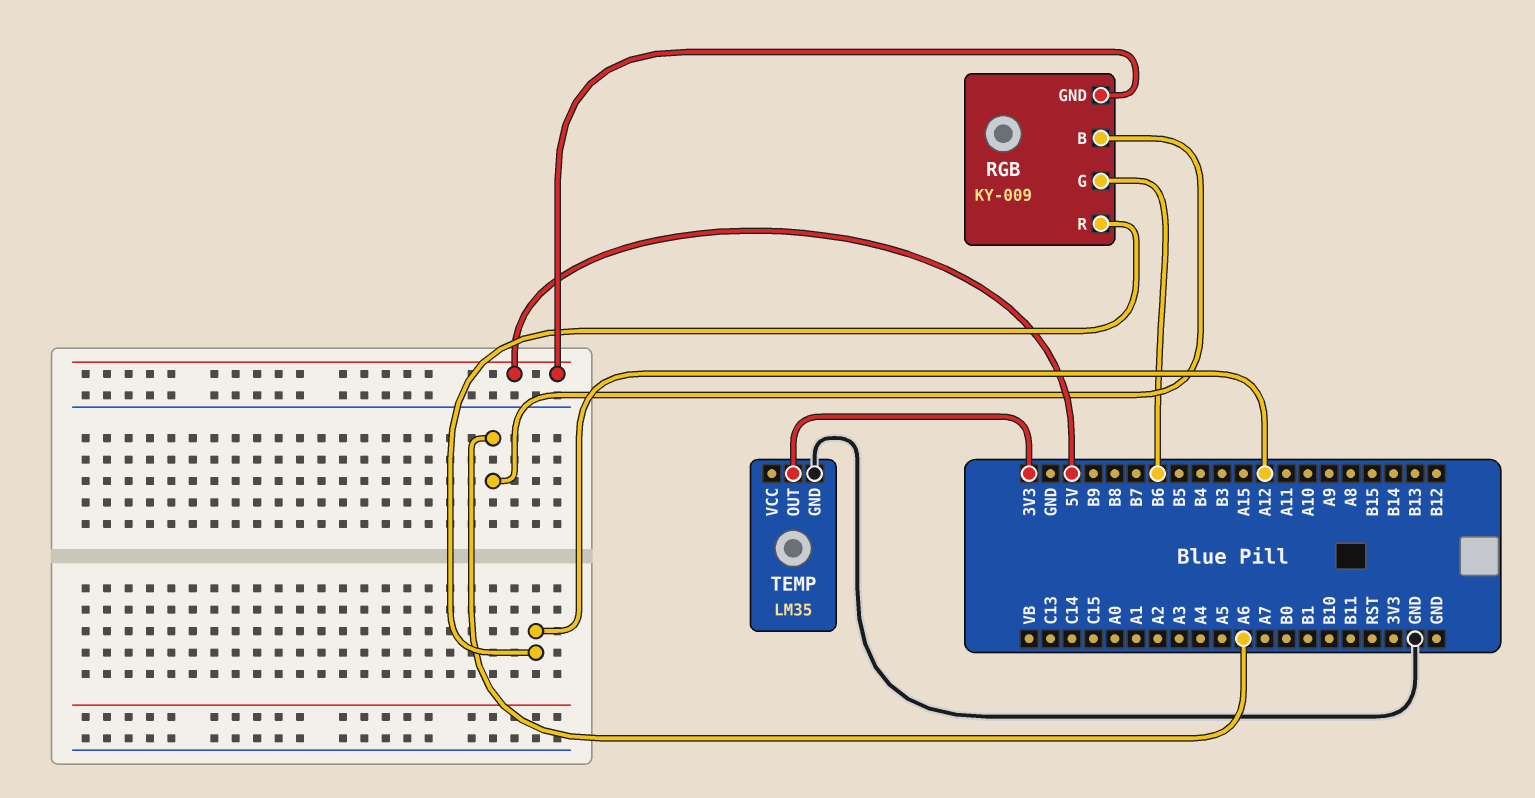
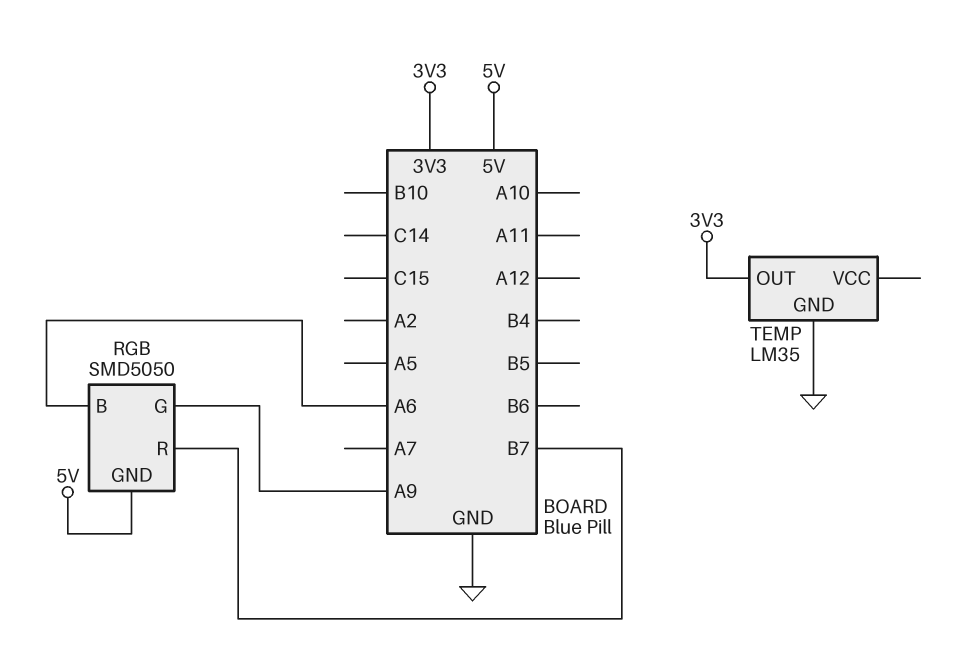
RGB: KY-009 -> SMD5050
RGB pin G: B6 -> A9
RGB pin R: A12 -> B7

